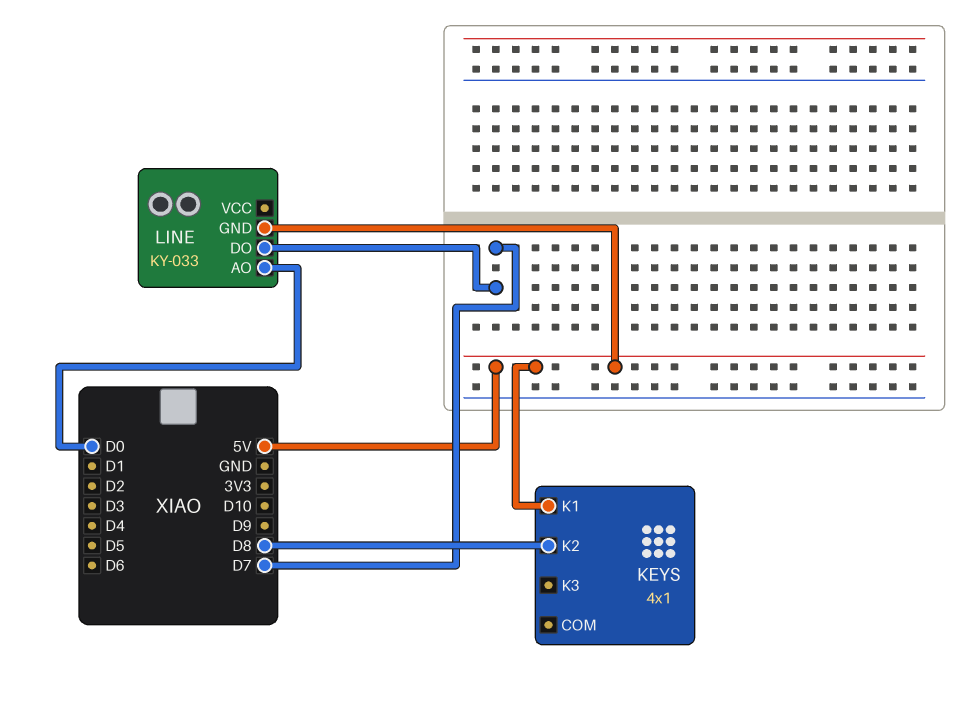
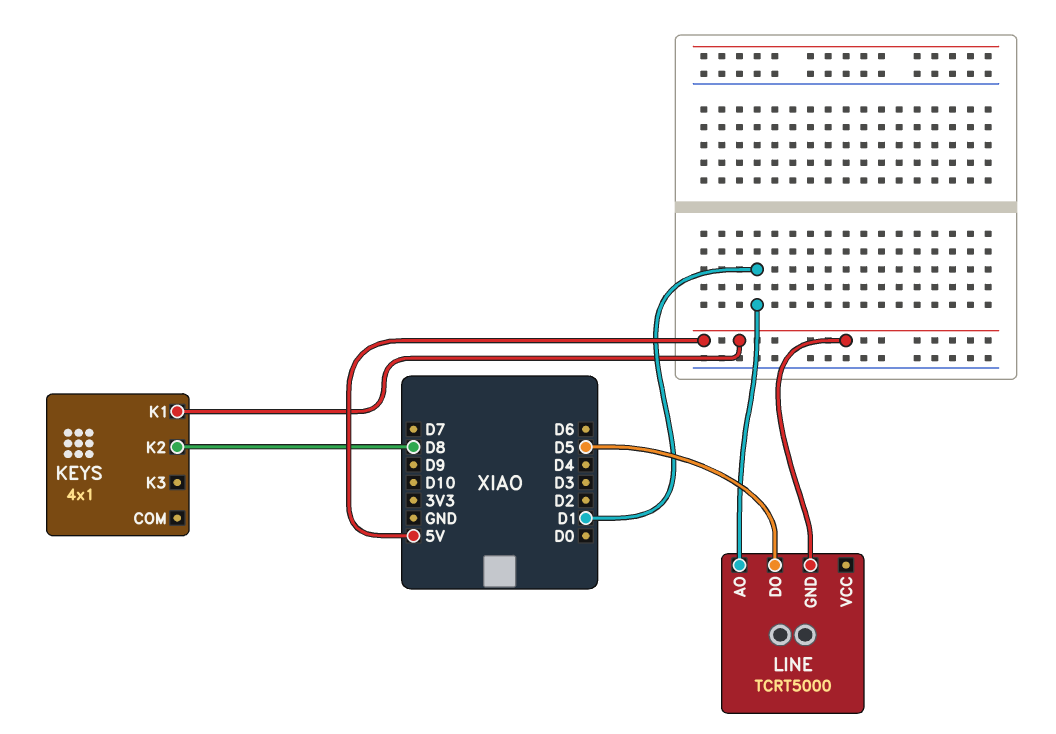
LINE: KY-033 -> TCRT5000
LINE pin AO: D0 -> D1
LINE pin DO: D7 -> D5

